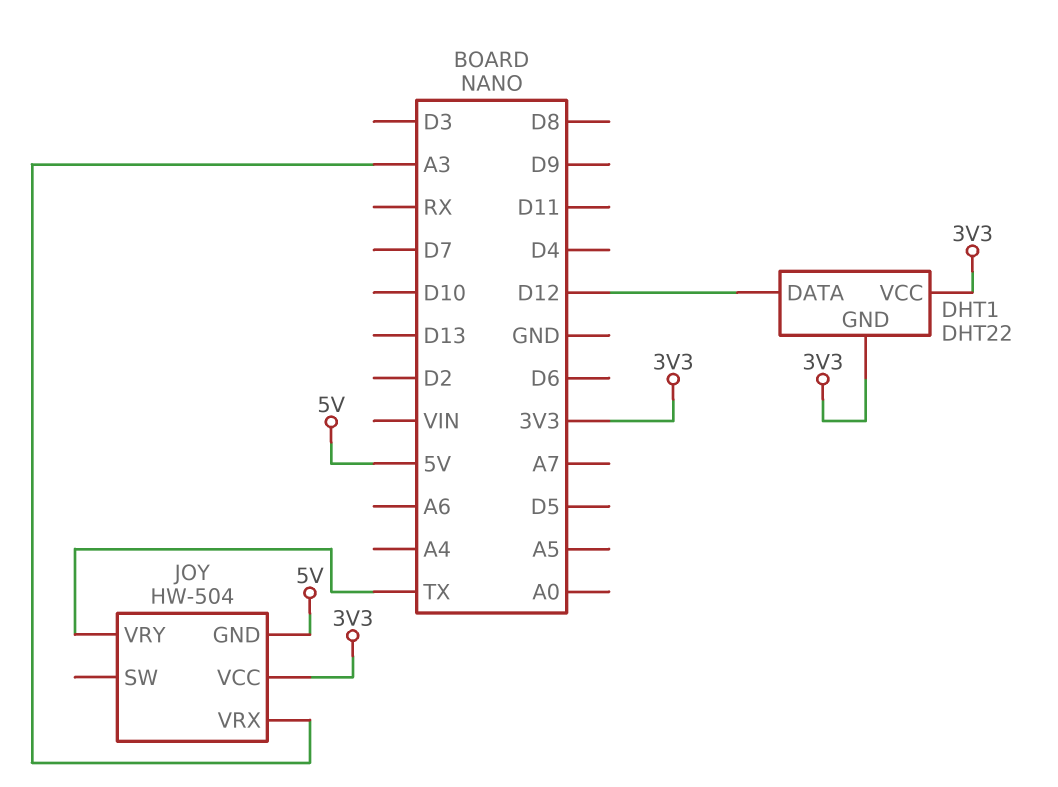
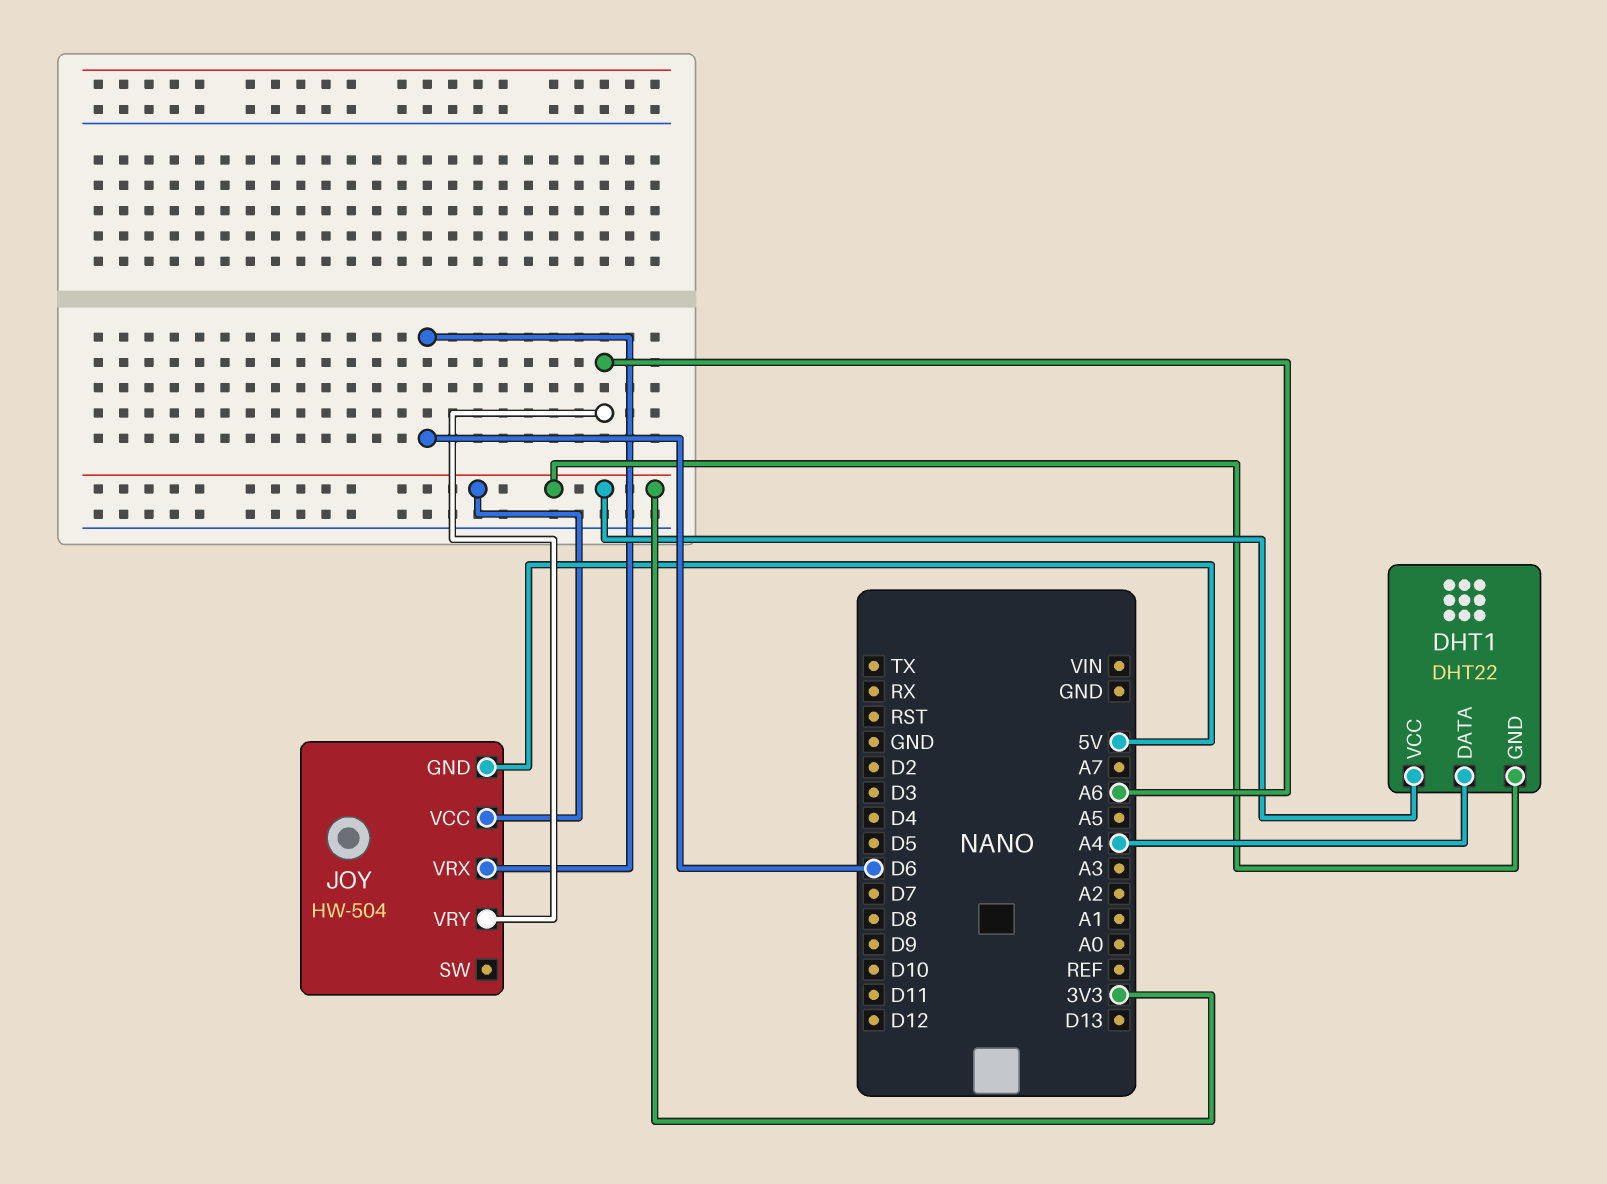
DHT1 pin DATA: D12 -> A4
JOY pin VRX: A3 -> D6
JOY pin VRY: TX -> A6

